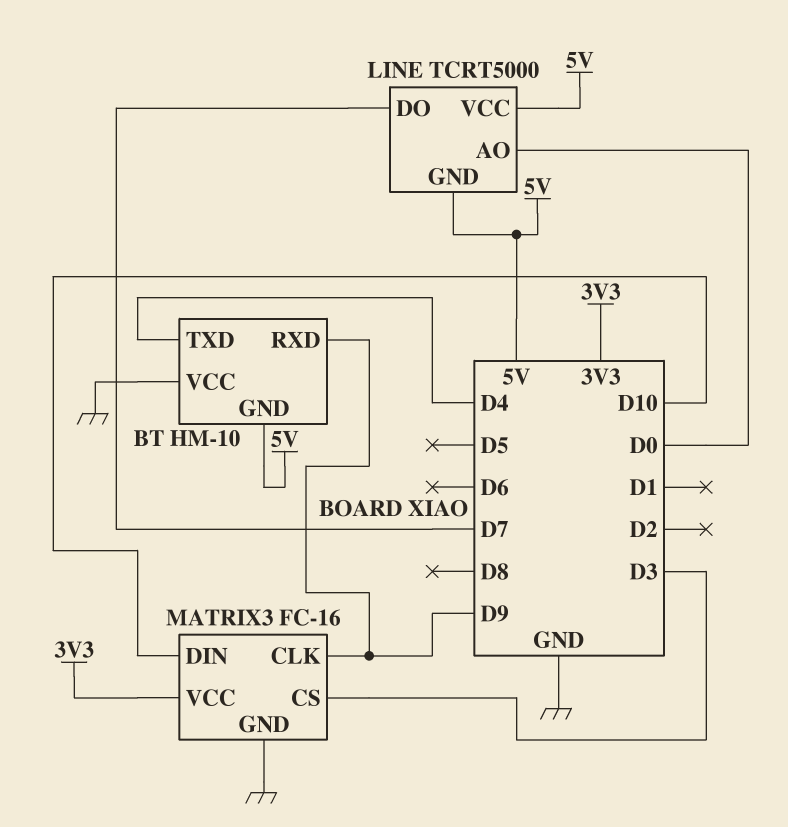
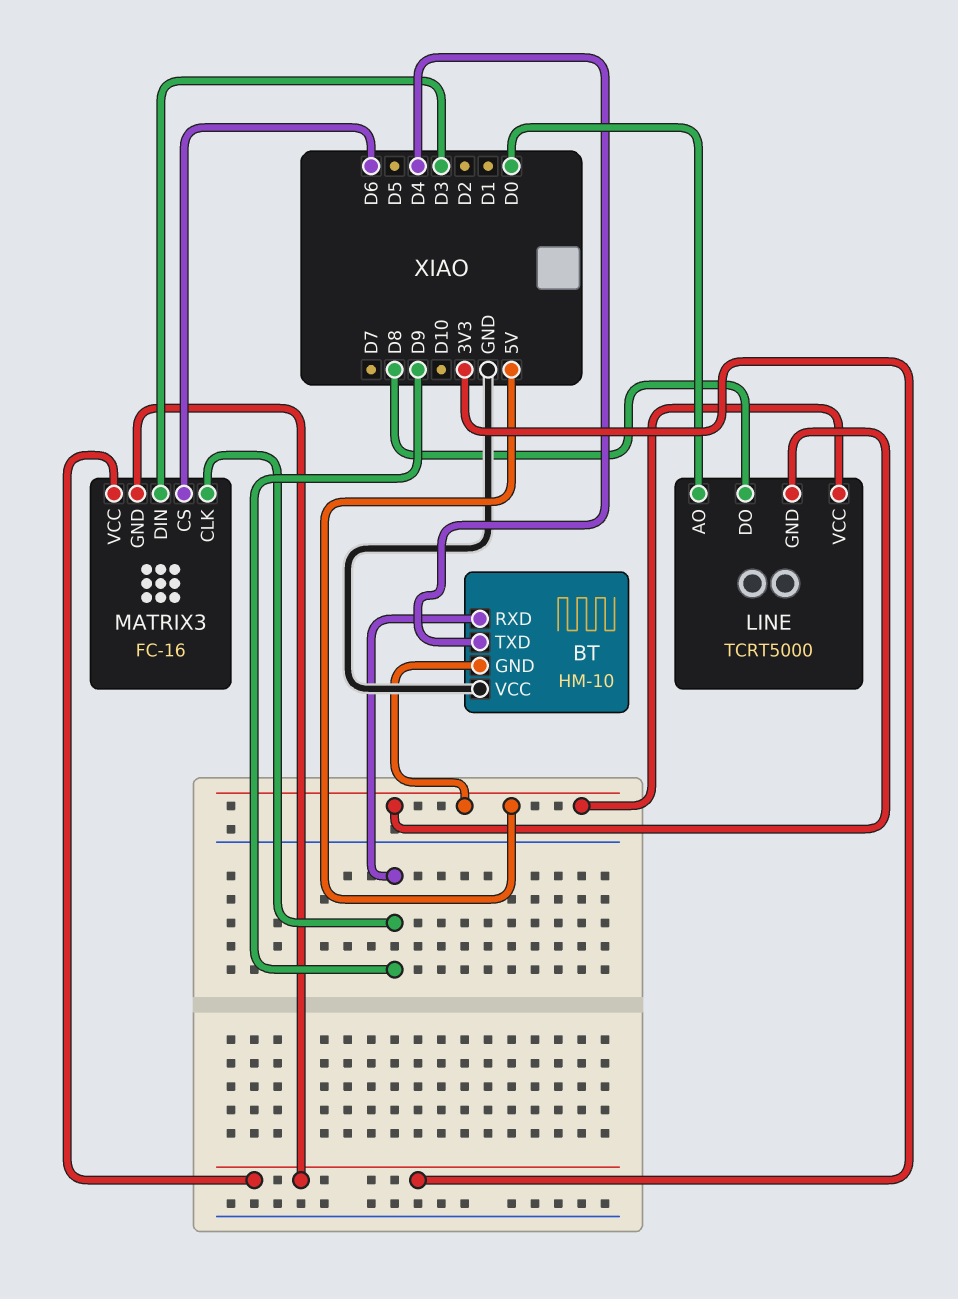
LINE pin DO: D7 -> D8
MATRIX3 pin CS: D3 -> D6
MATRIX3 pin DIN: D10 -> D3
MATRIX3 pin GND: GND -> 3V3

